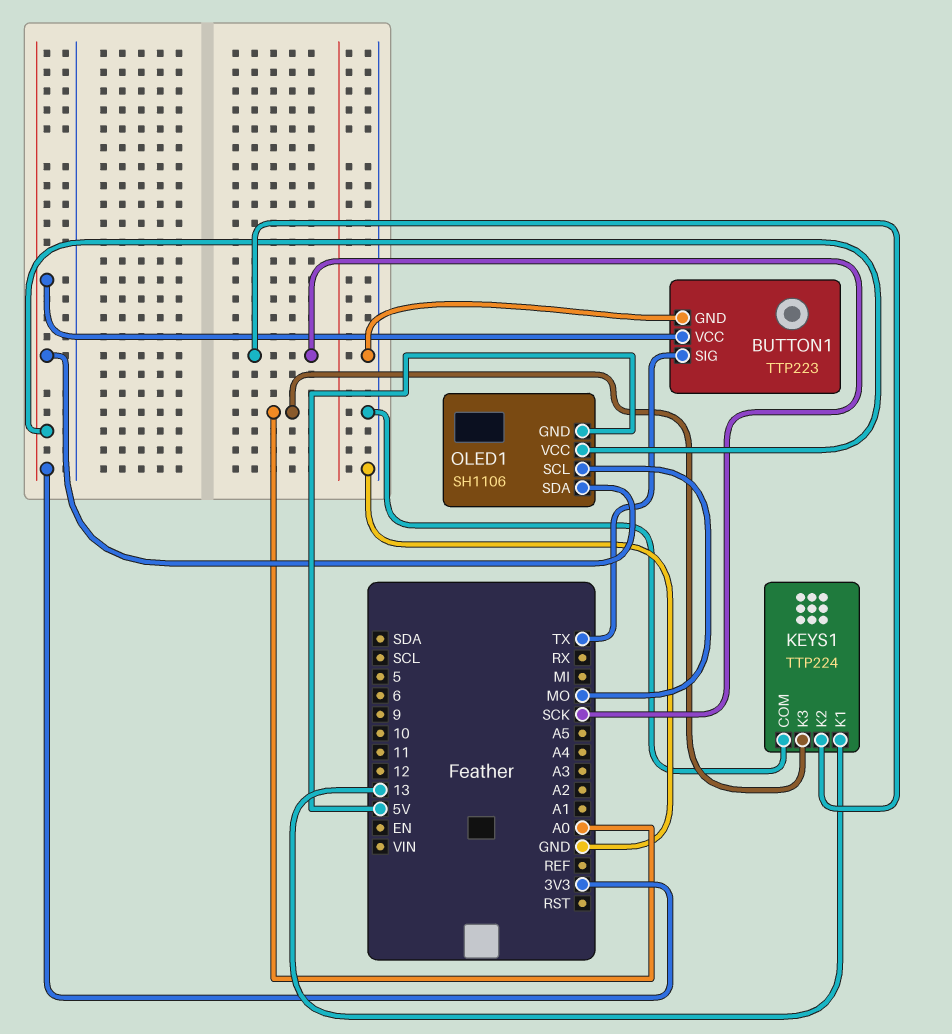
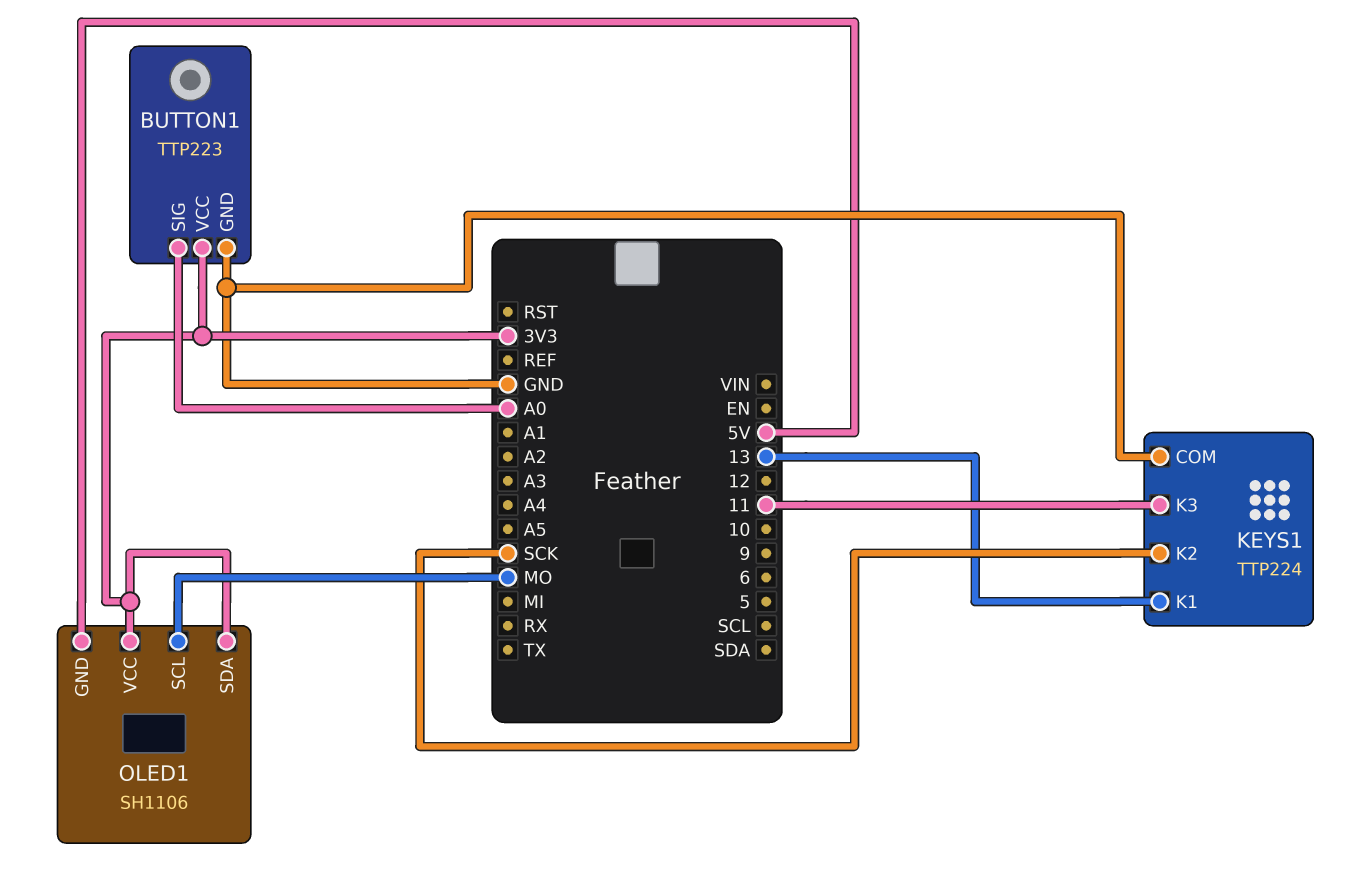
BUTTON1 pin SIG: TX -> A0
KEYS1 pin K3: A0 -> 11

